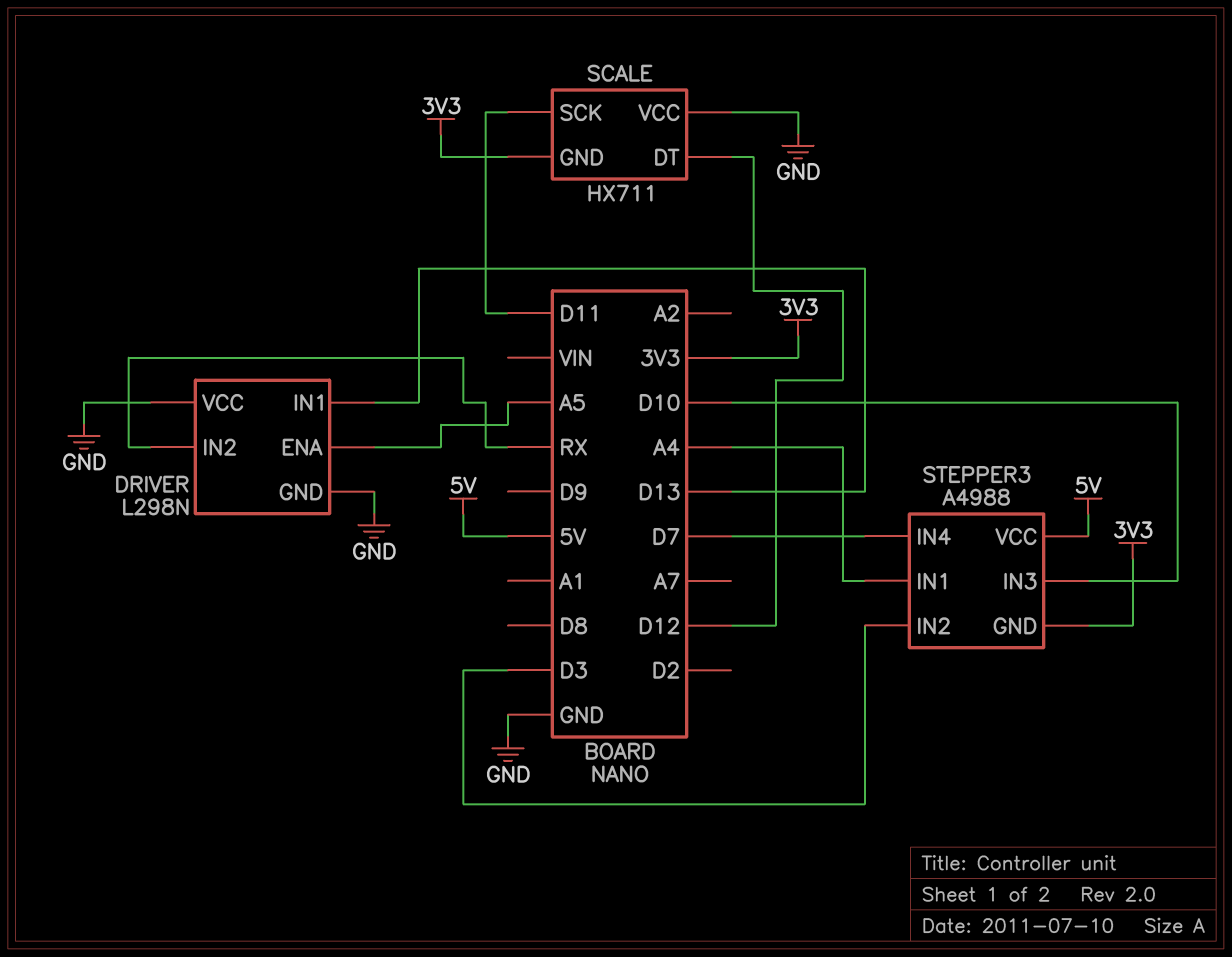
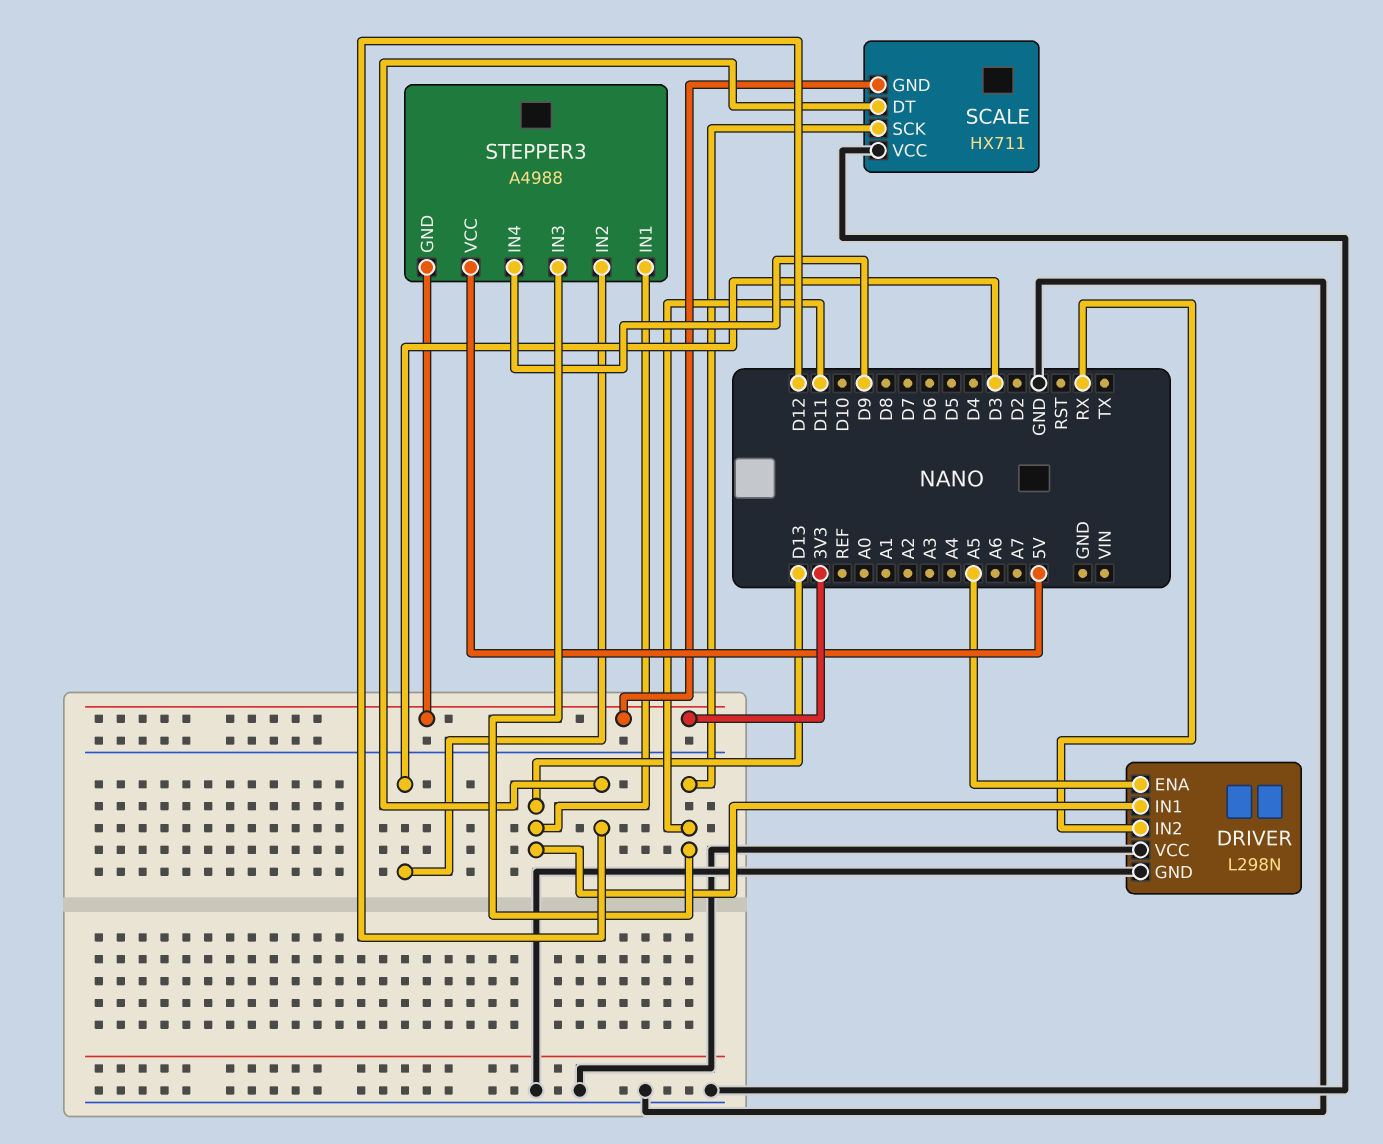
STEPPER3 pin IN1: A4 -> D13
STEPPER3 pin IN3: D10 -> D11
STEPPER3 pin IN4: D7 -> D9

